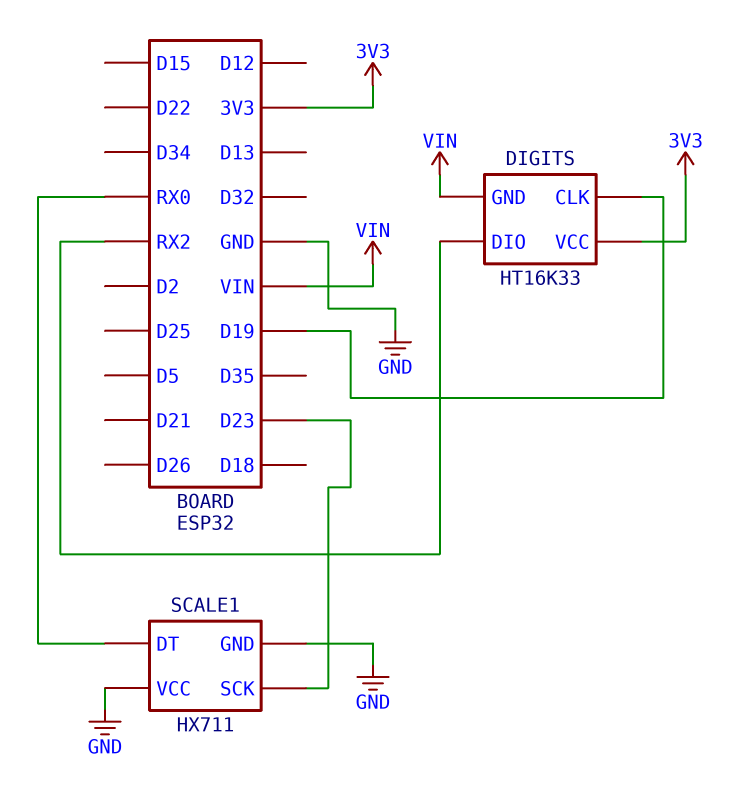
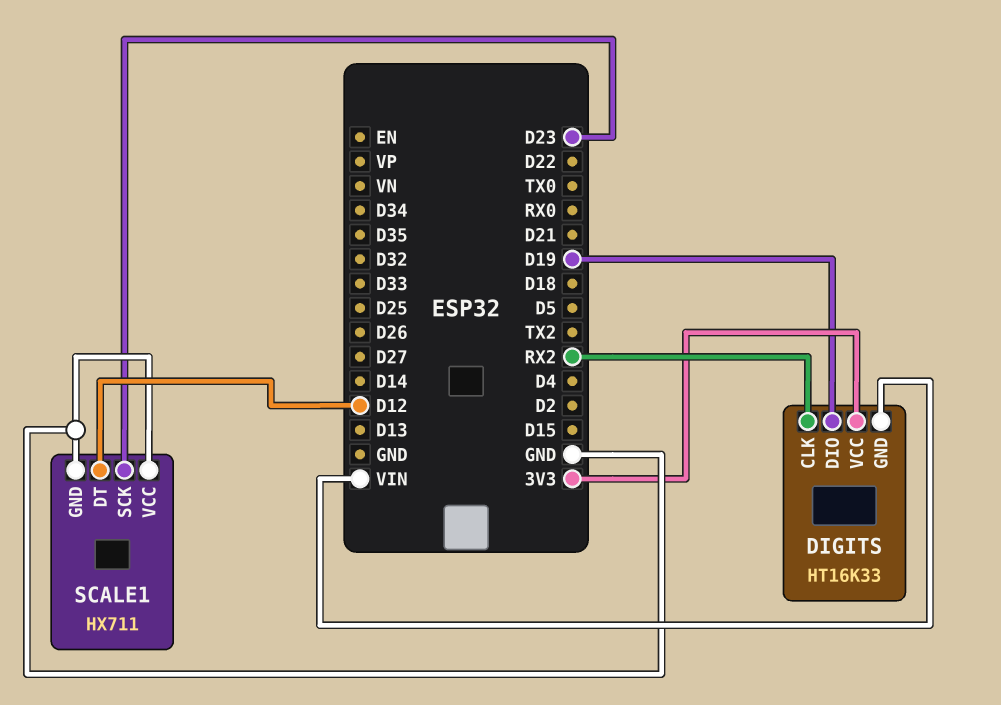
DIGITS pin CLK: D19 -> RX2
DIGITS pin DIO: RX2 -> D19
SCALE1 pin DT: RX0 -> D12

